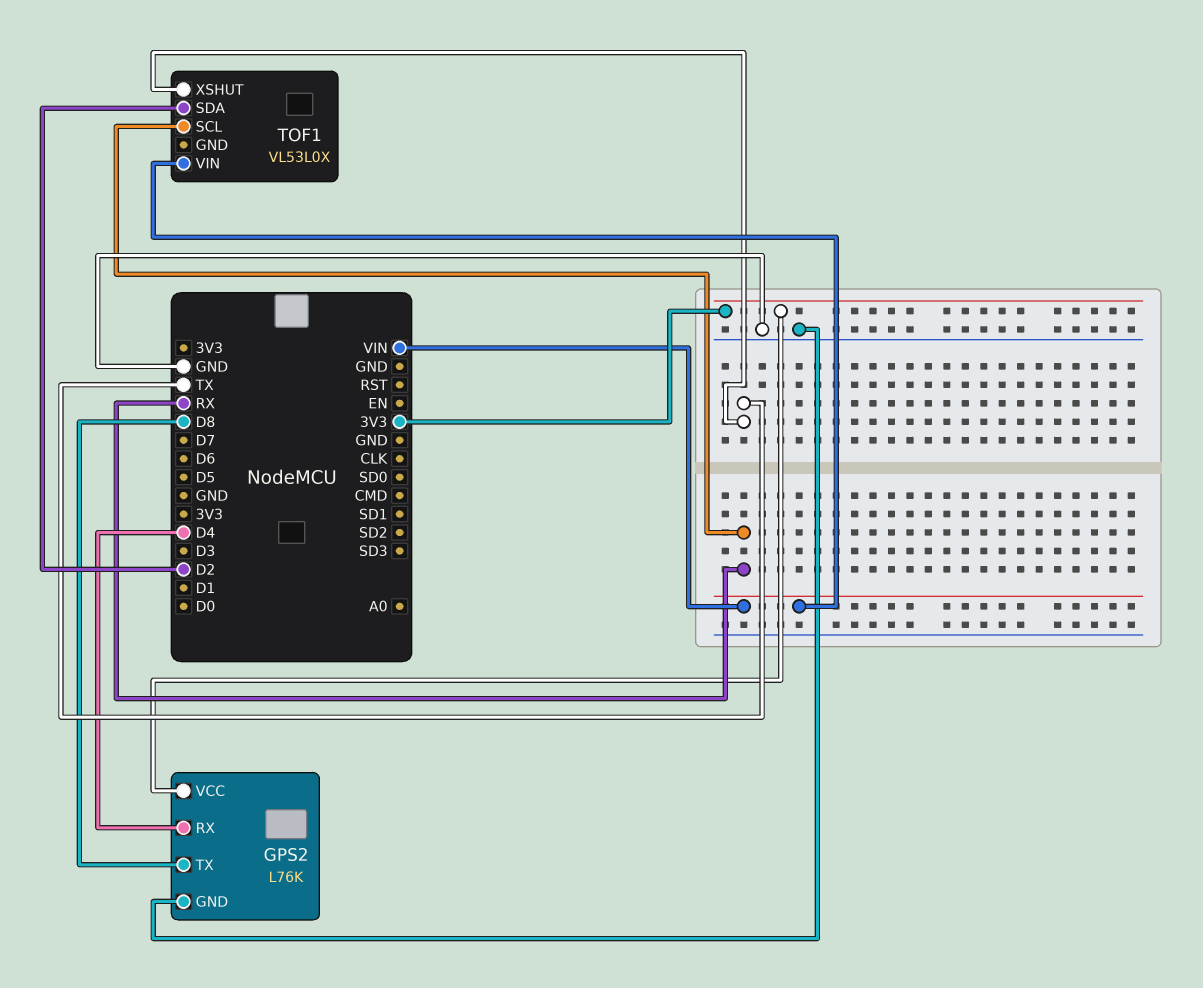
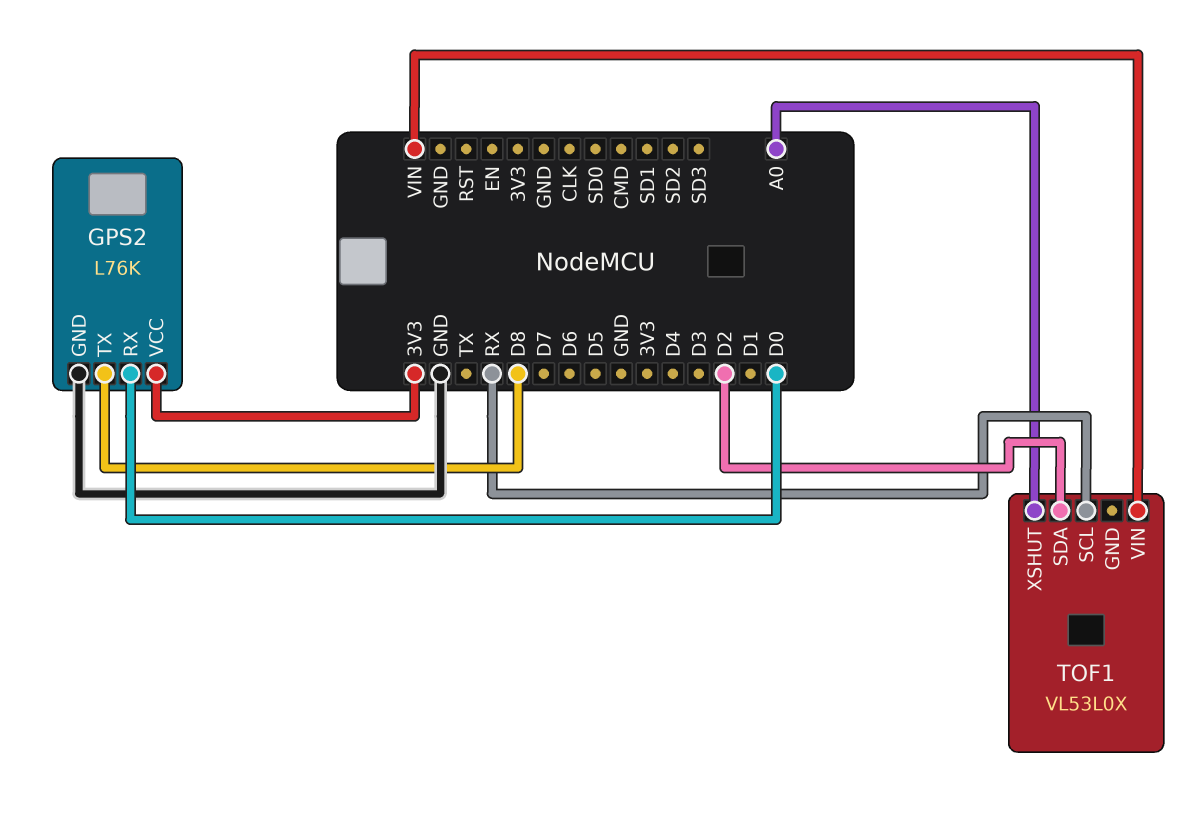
GPS2 pin RX: D4 -> D0
TOF1 pin XSHUT: TX -> A0

